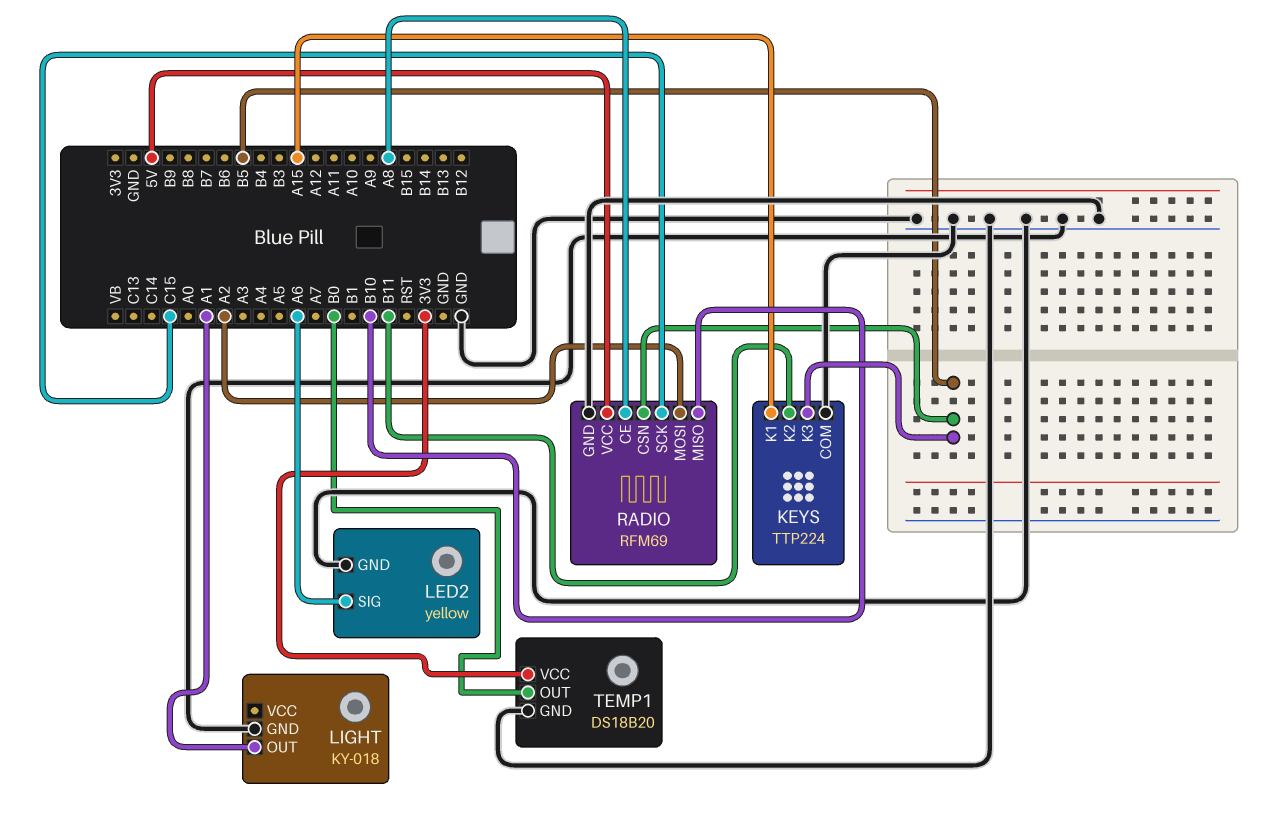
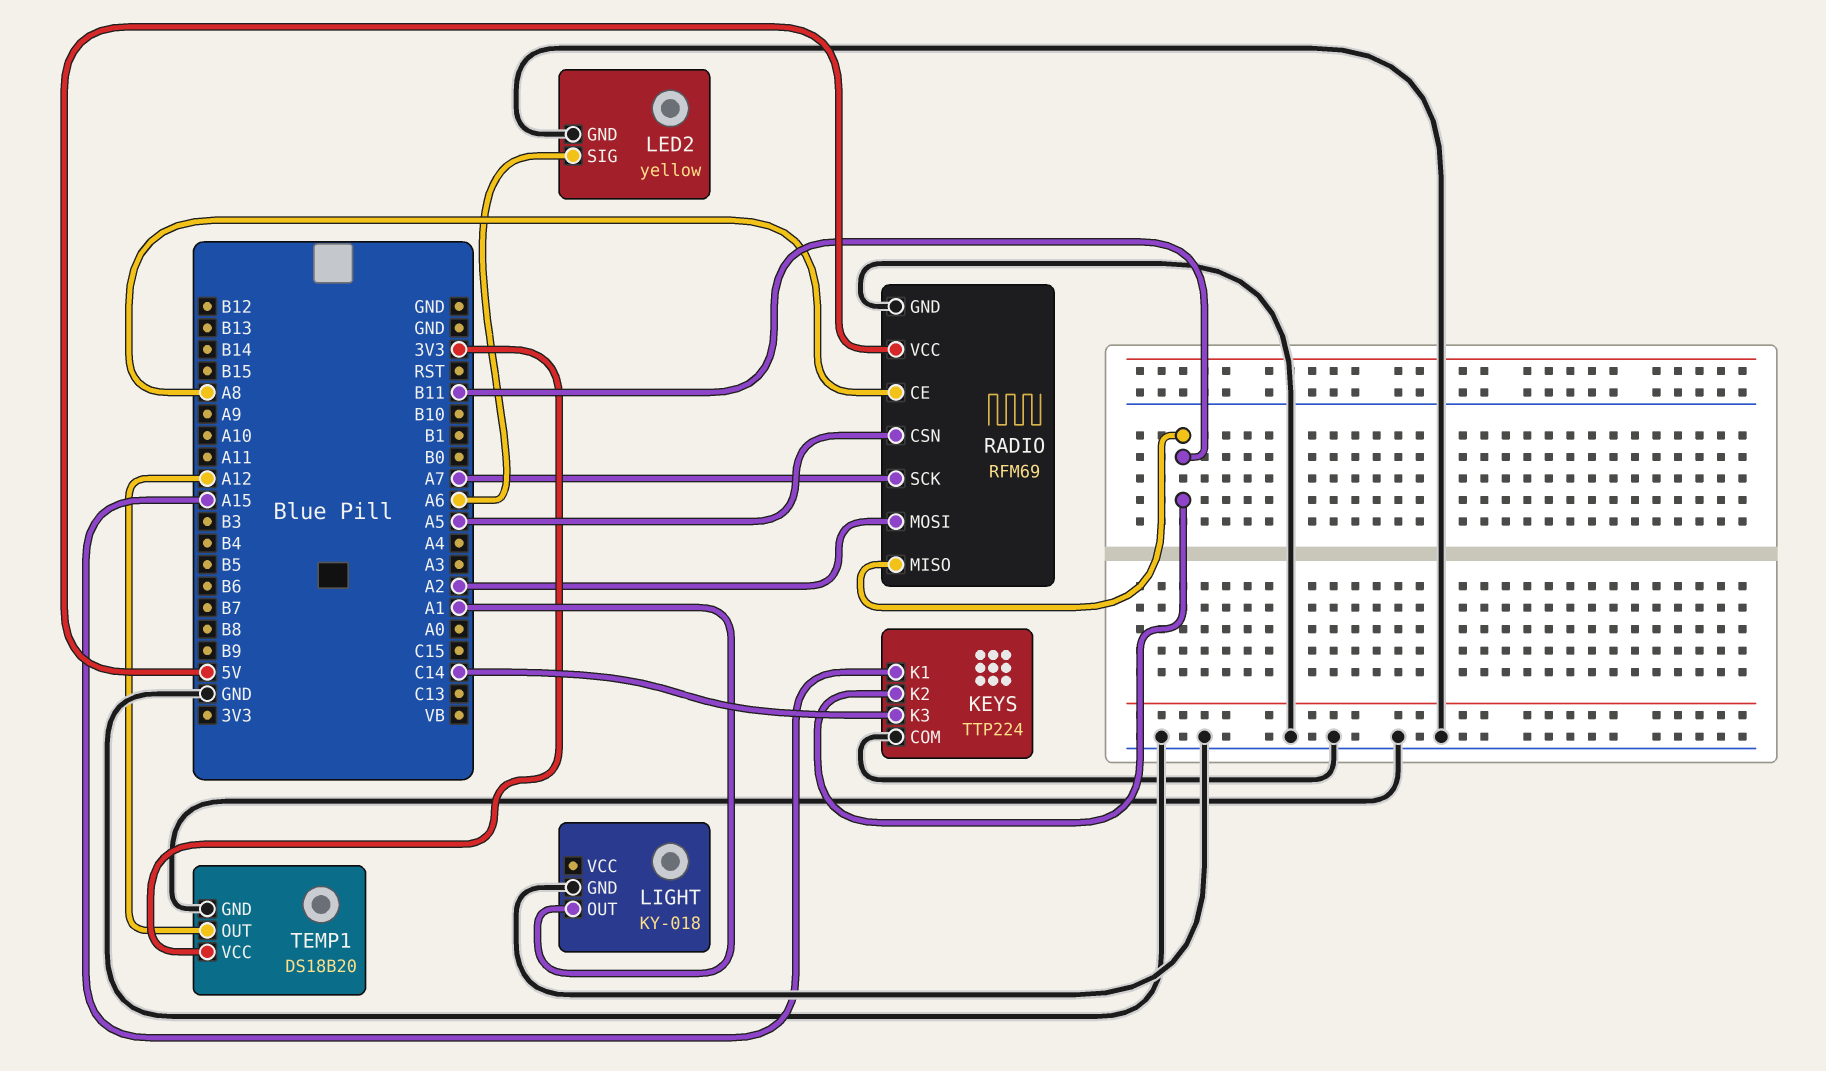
KEYS pin K3: B5 -> C14
RADIO pin CSN: B5 -> A5
RADIO pin MISO: B10 -> B11
RADIO pin SCK: C15 -> A7
TEMP1 pin OUT: B0 -> A12

